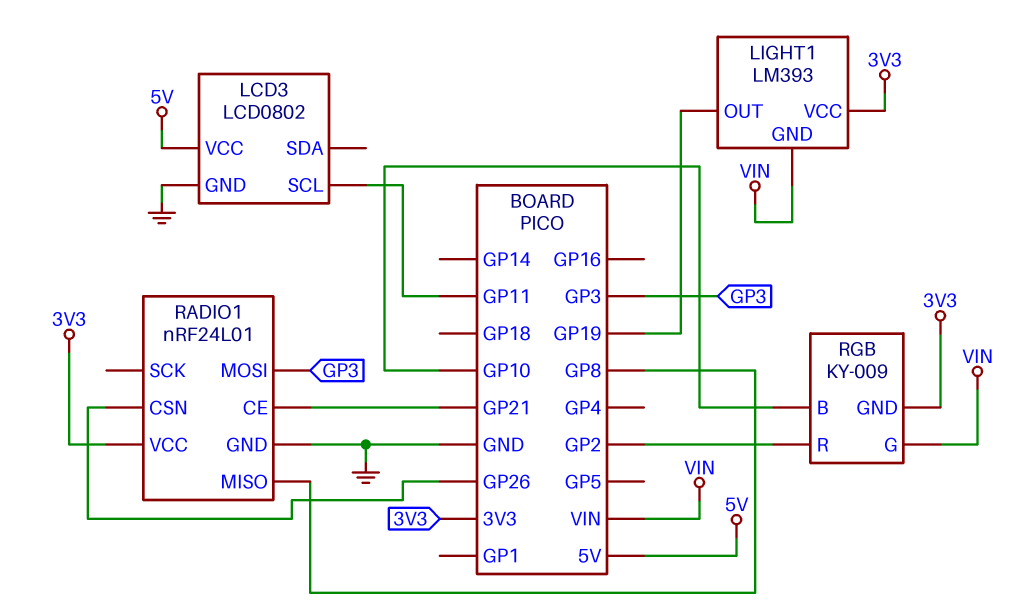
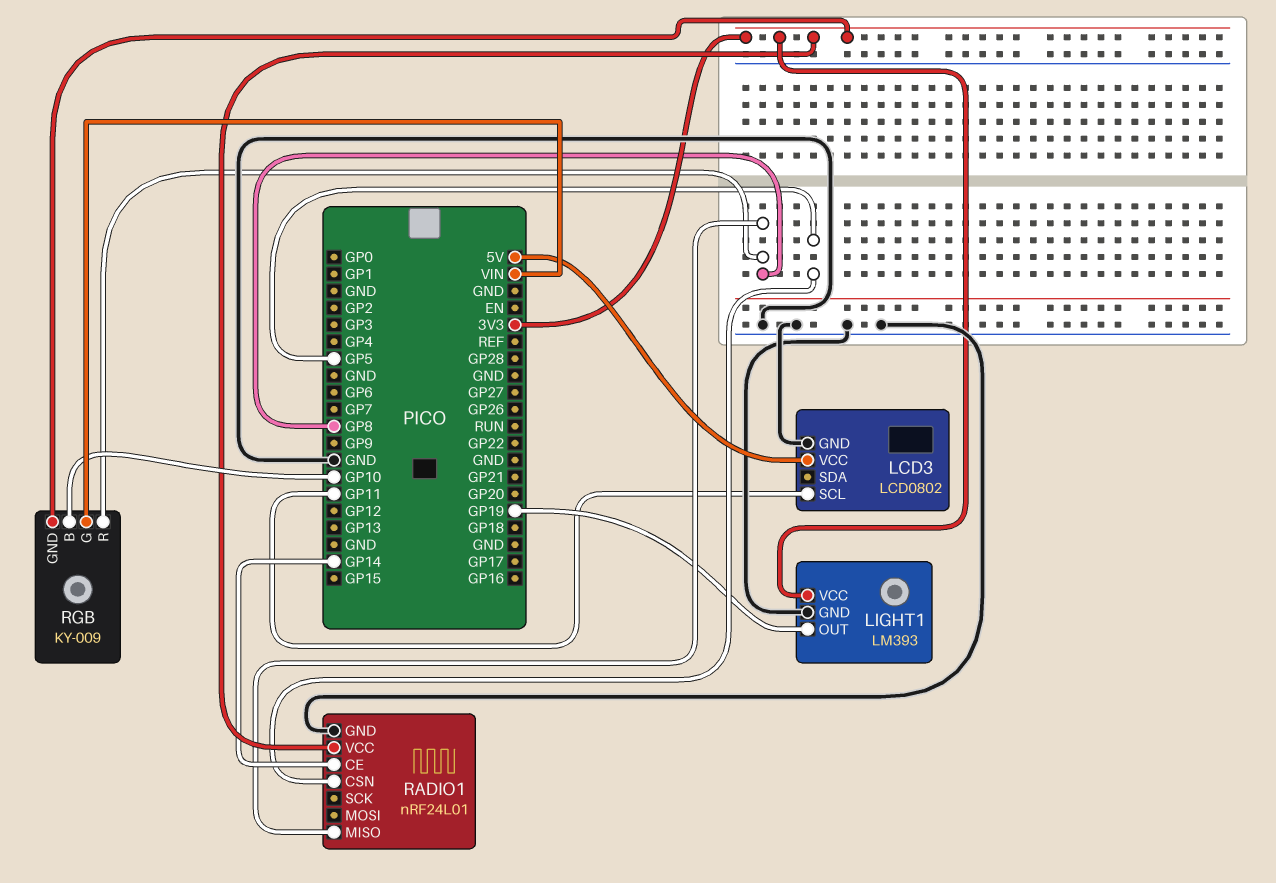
LIGHT1 pin GND: VIN -> GND
RADIO1 pin CE: GP21 -> GP14
RADIO1 pin CSN: GP26 -> GP5
RADIO1 pin MOSI: GP3 -> none
RGB pin R: GP2 -> GP8

